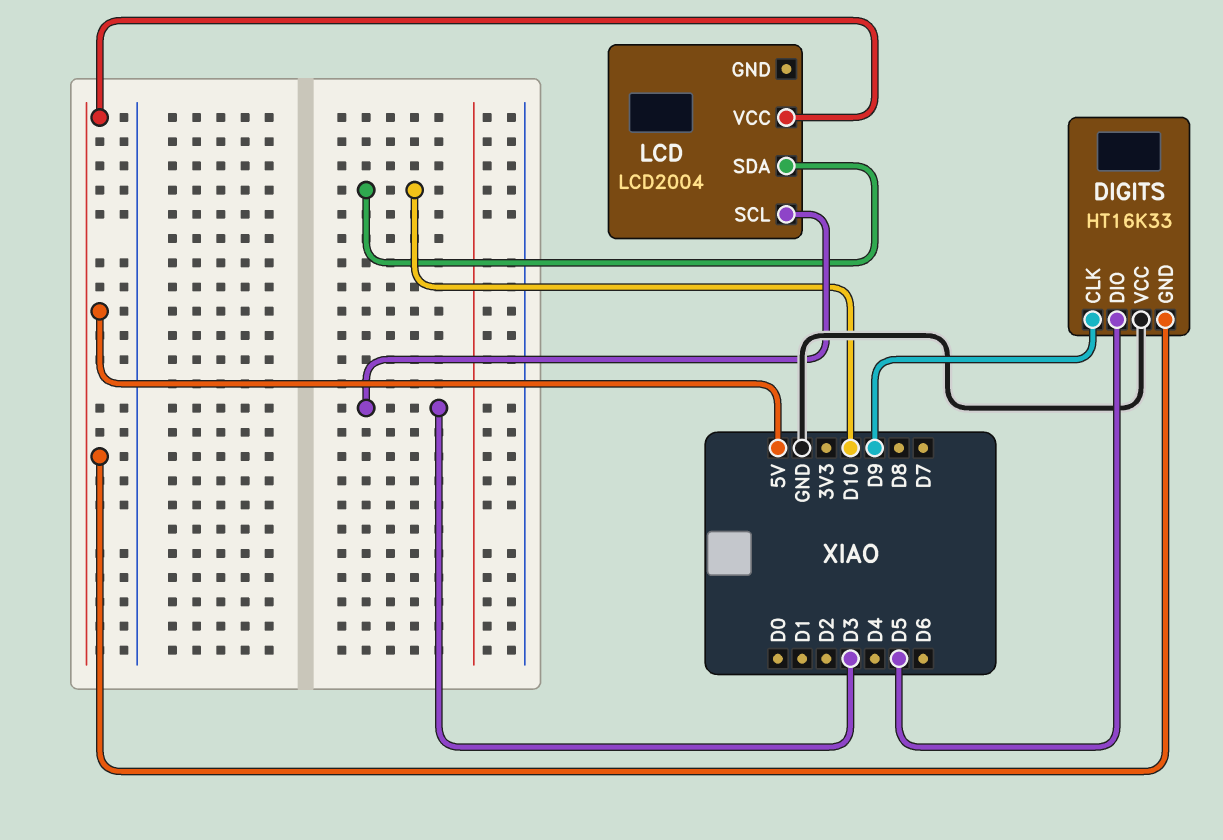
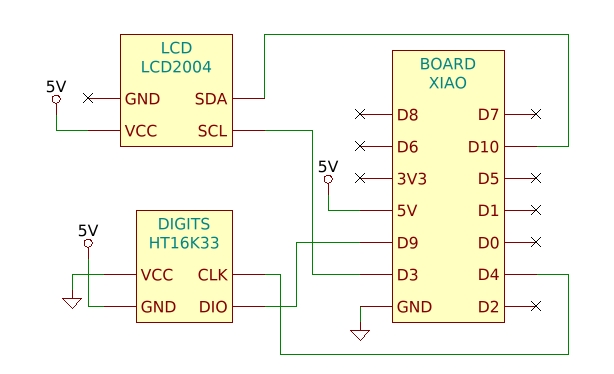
DIGITS pin CLK: D9 -> D4
DIGITS pin DIO: D5 -> D9

